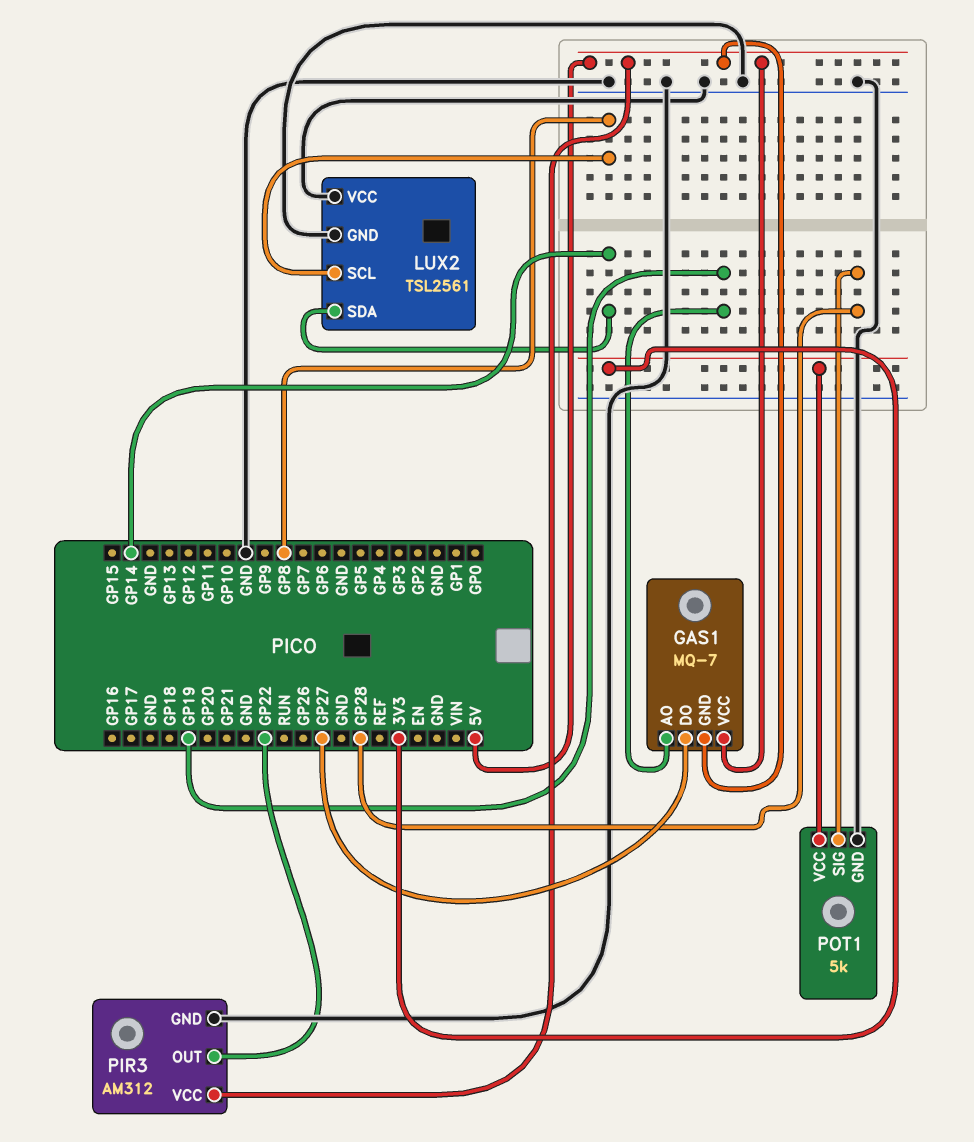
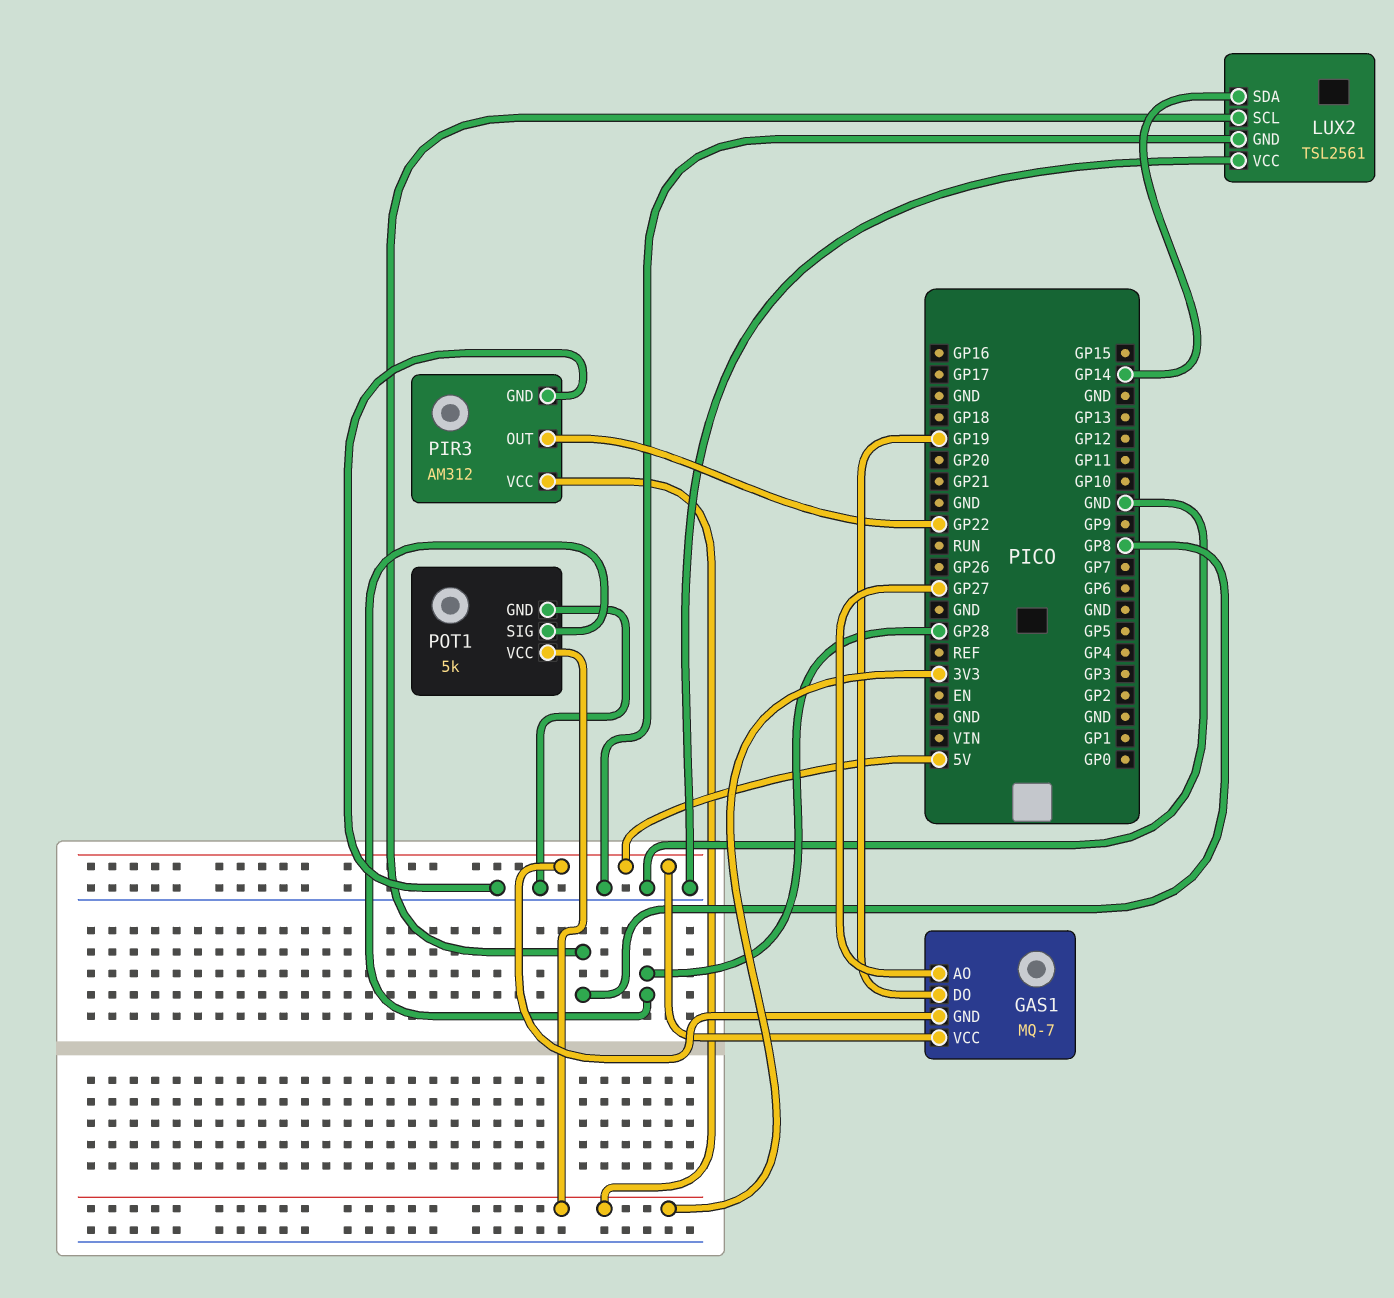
GAS1 pin AO: GP19 -> GP27
GAS1 pin DO: GP27 -> GP19
PIR3 pin VCC: 5V -> 3V3

